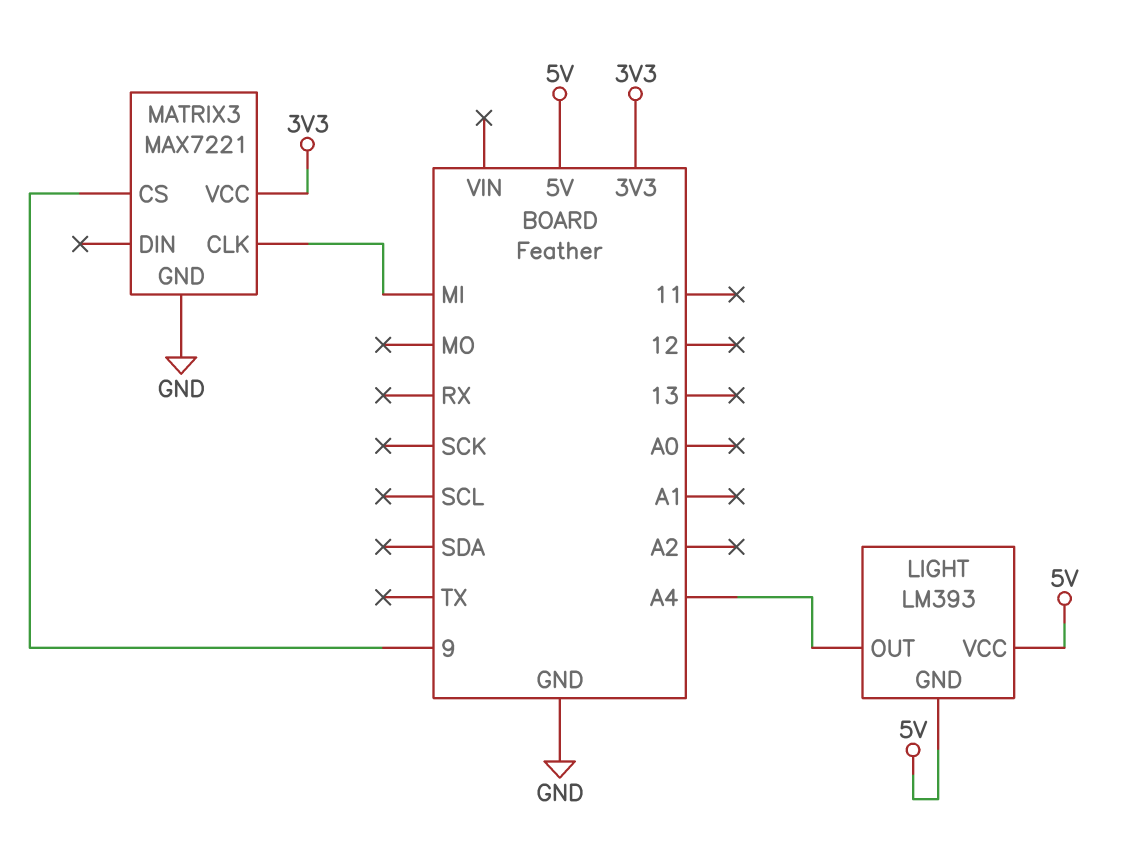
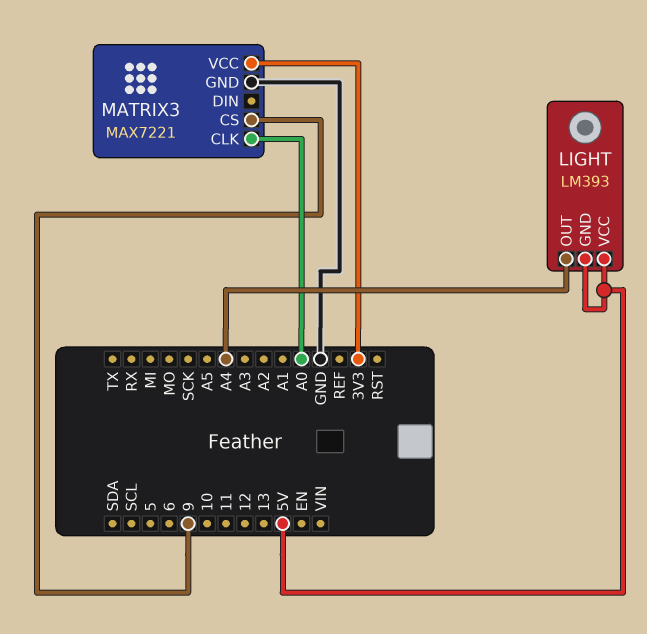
MATRIX3 pin CLK: MI -> A0

